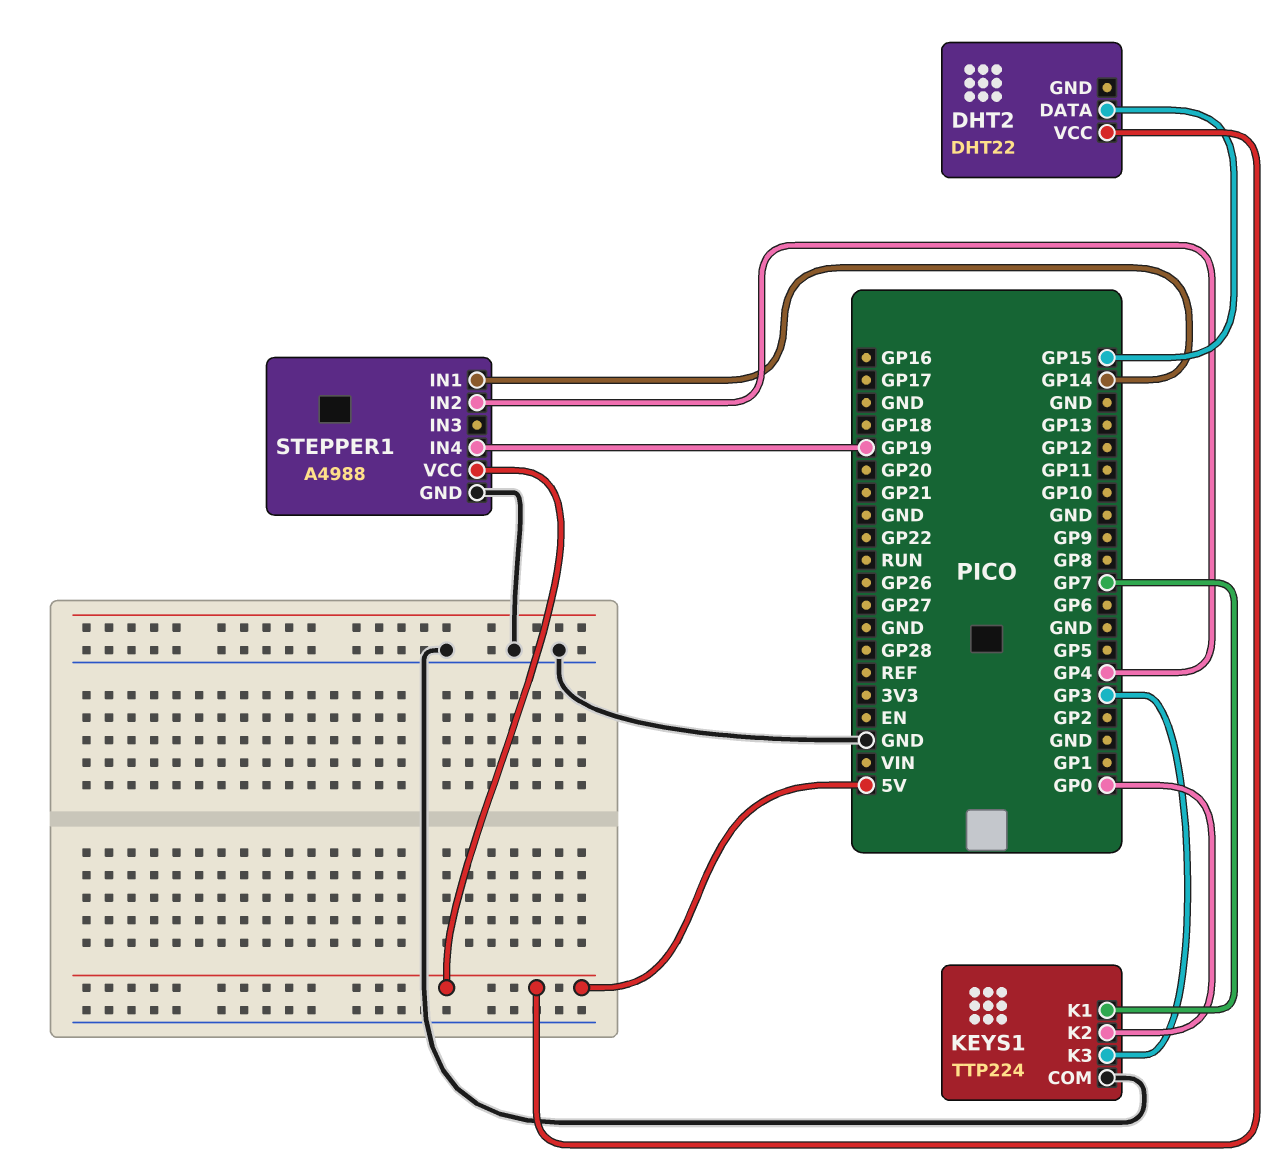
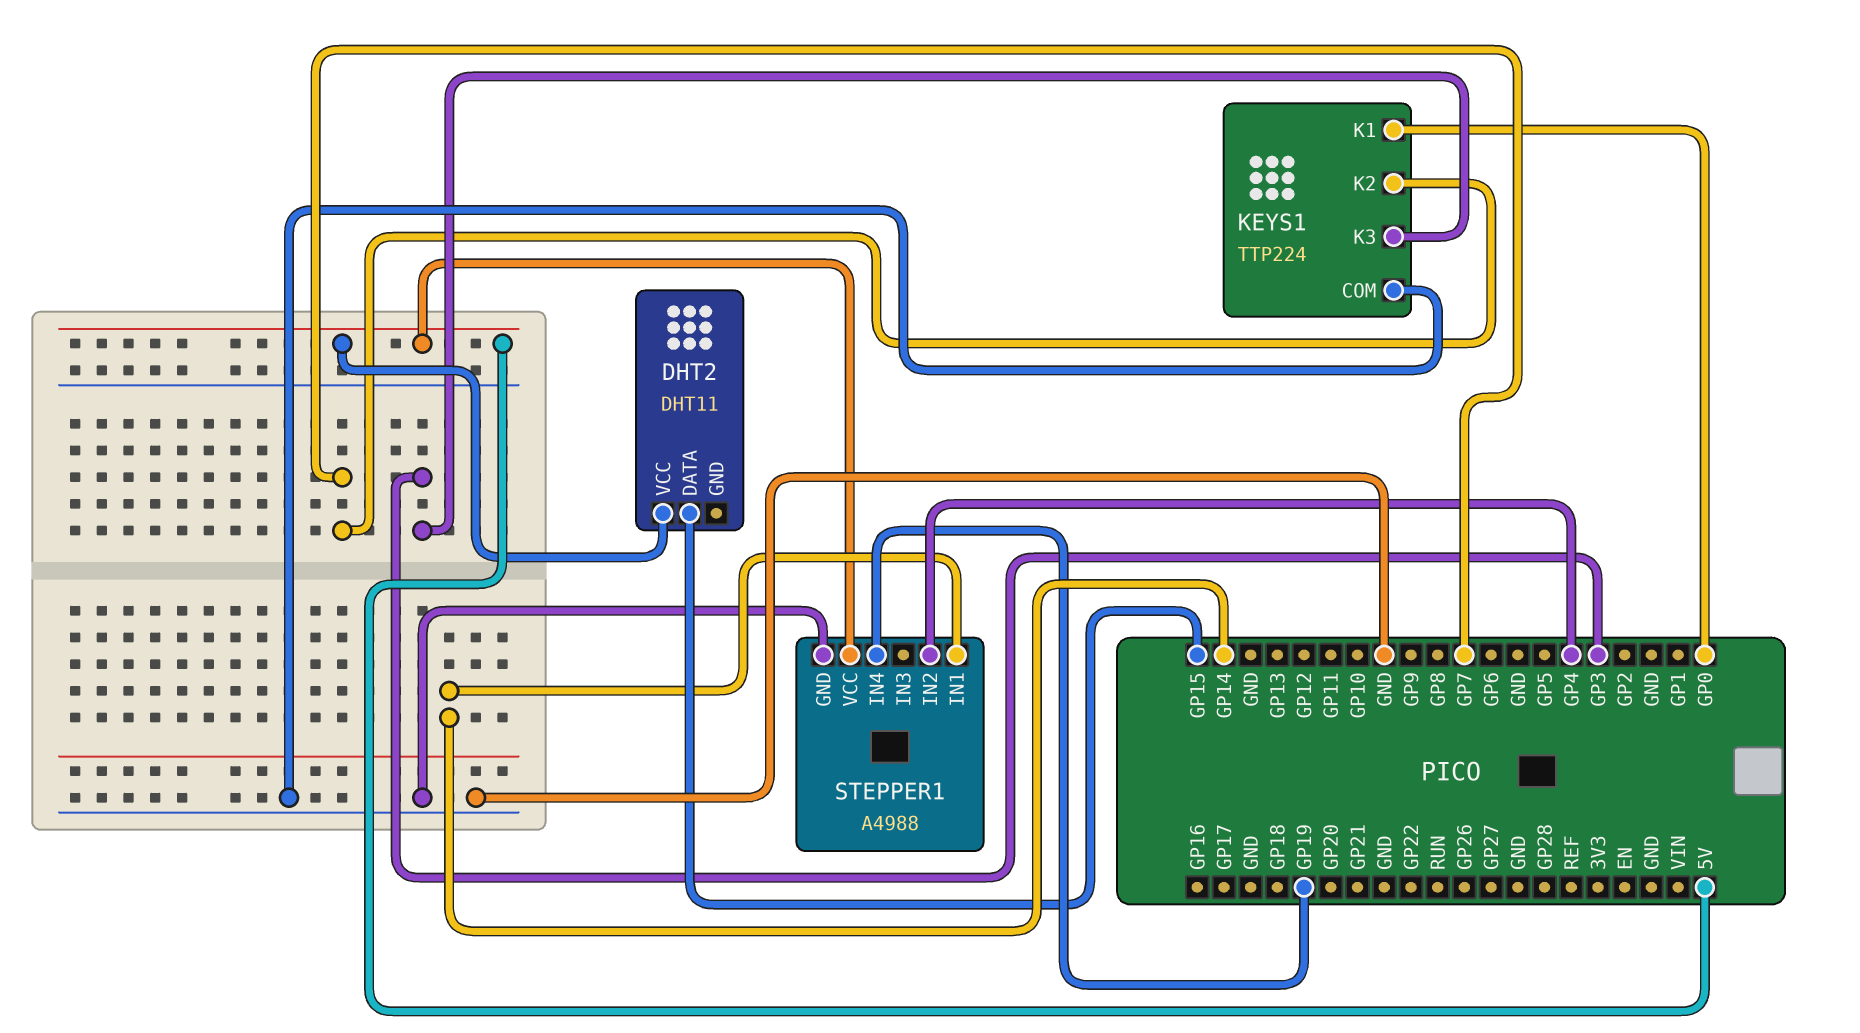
DHT2: DHT22 -> DHT11
KEYS1 pin K1: GP7 -> GP0
KEYS1 pin K2: GP0 -> GP7

